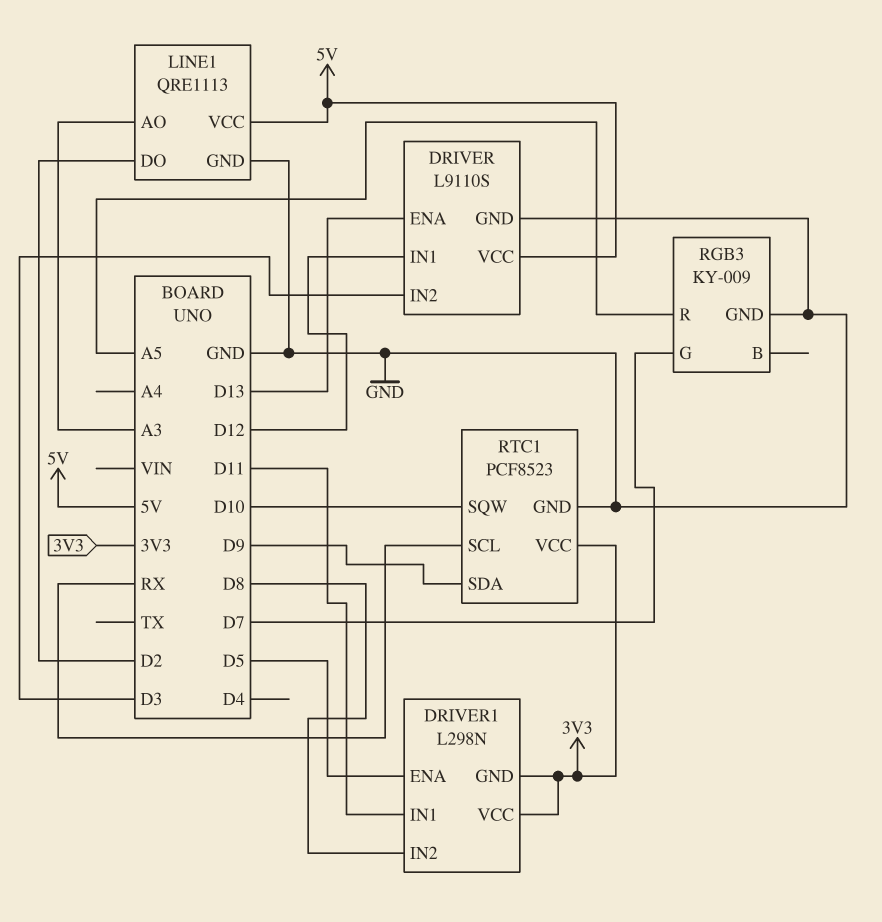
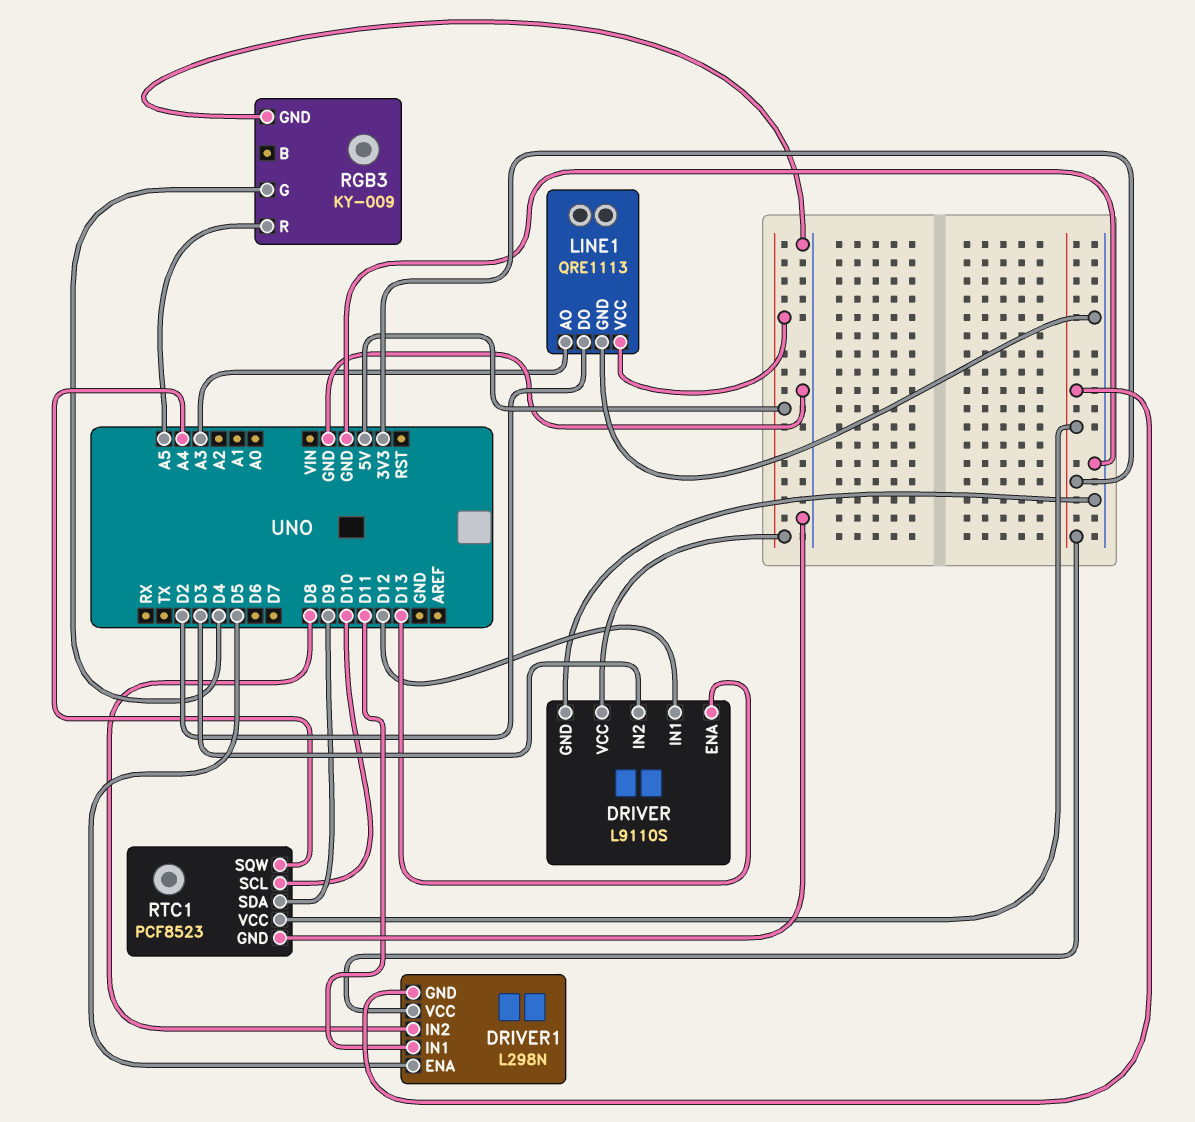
RGB3 pin G: D7 -> D4
RTC1 pin SCL: RX -> D10
RTC1 pin SQW: D10 -> A4

